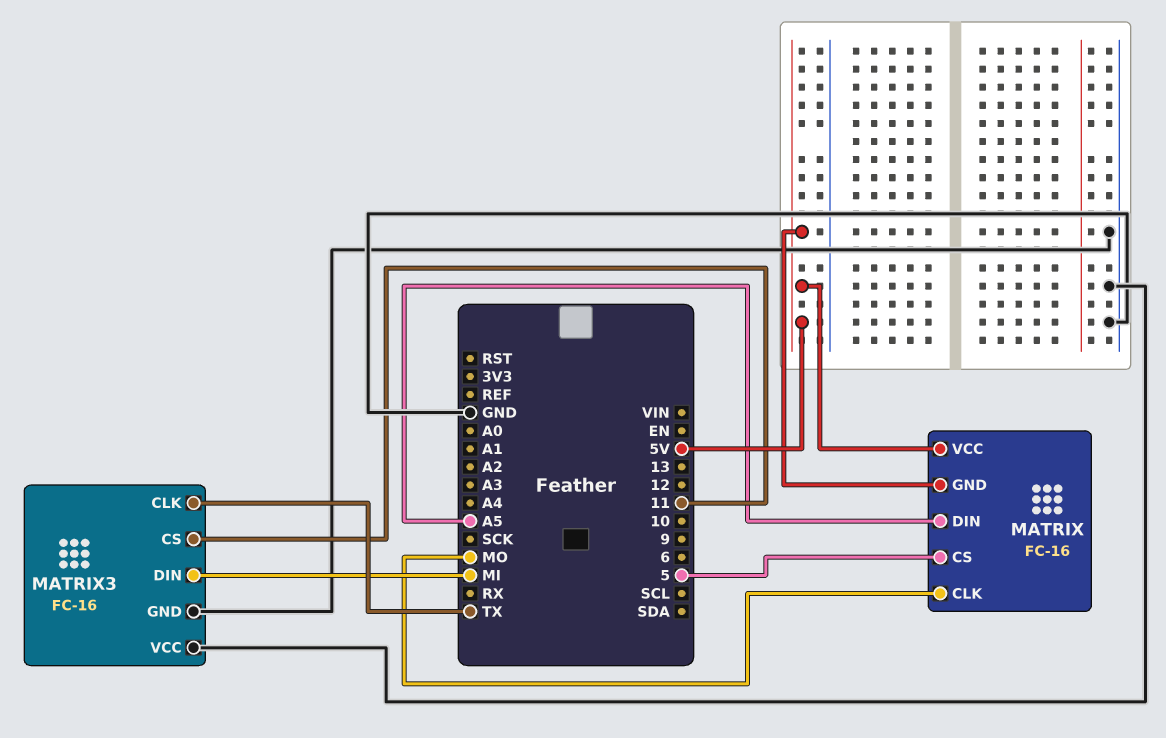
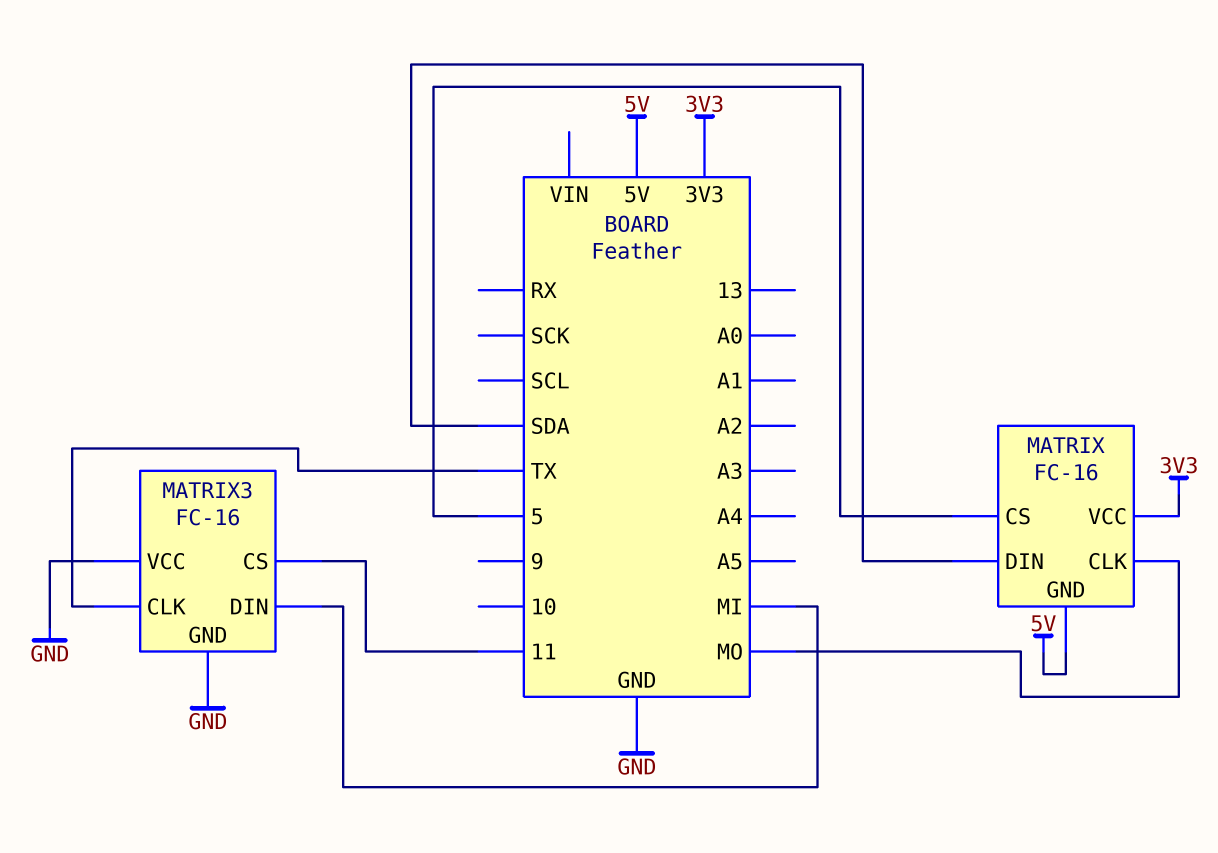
MATRIX pin DIN: A5 -> SDA
MATRIX pin VCC: 5V -> 3V3

